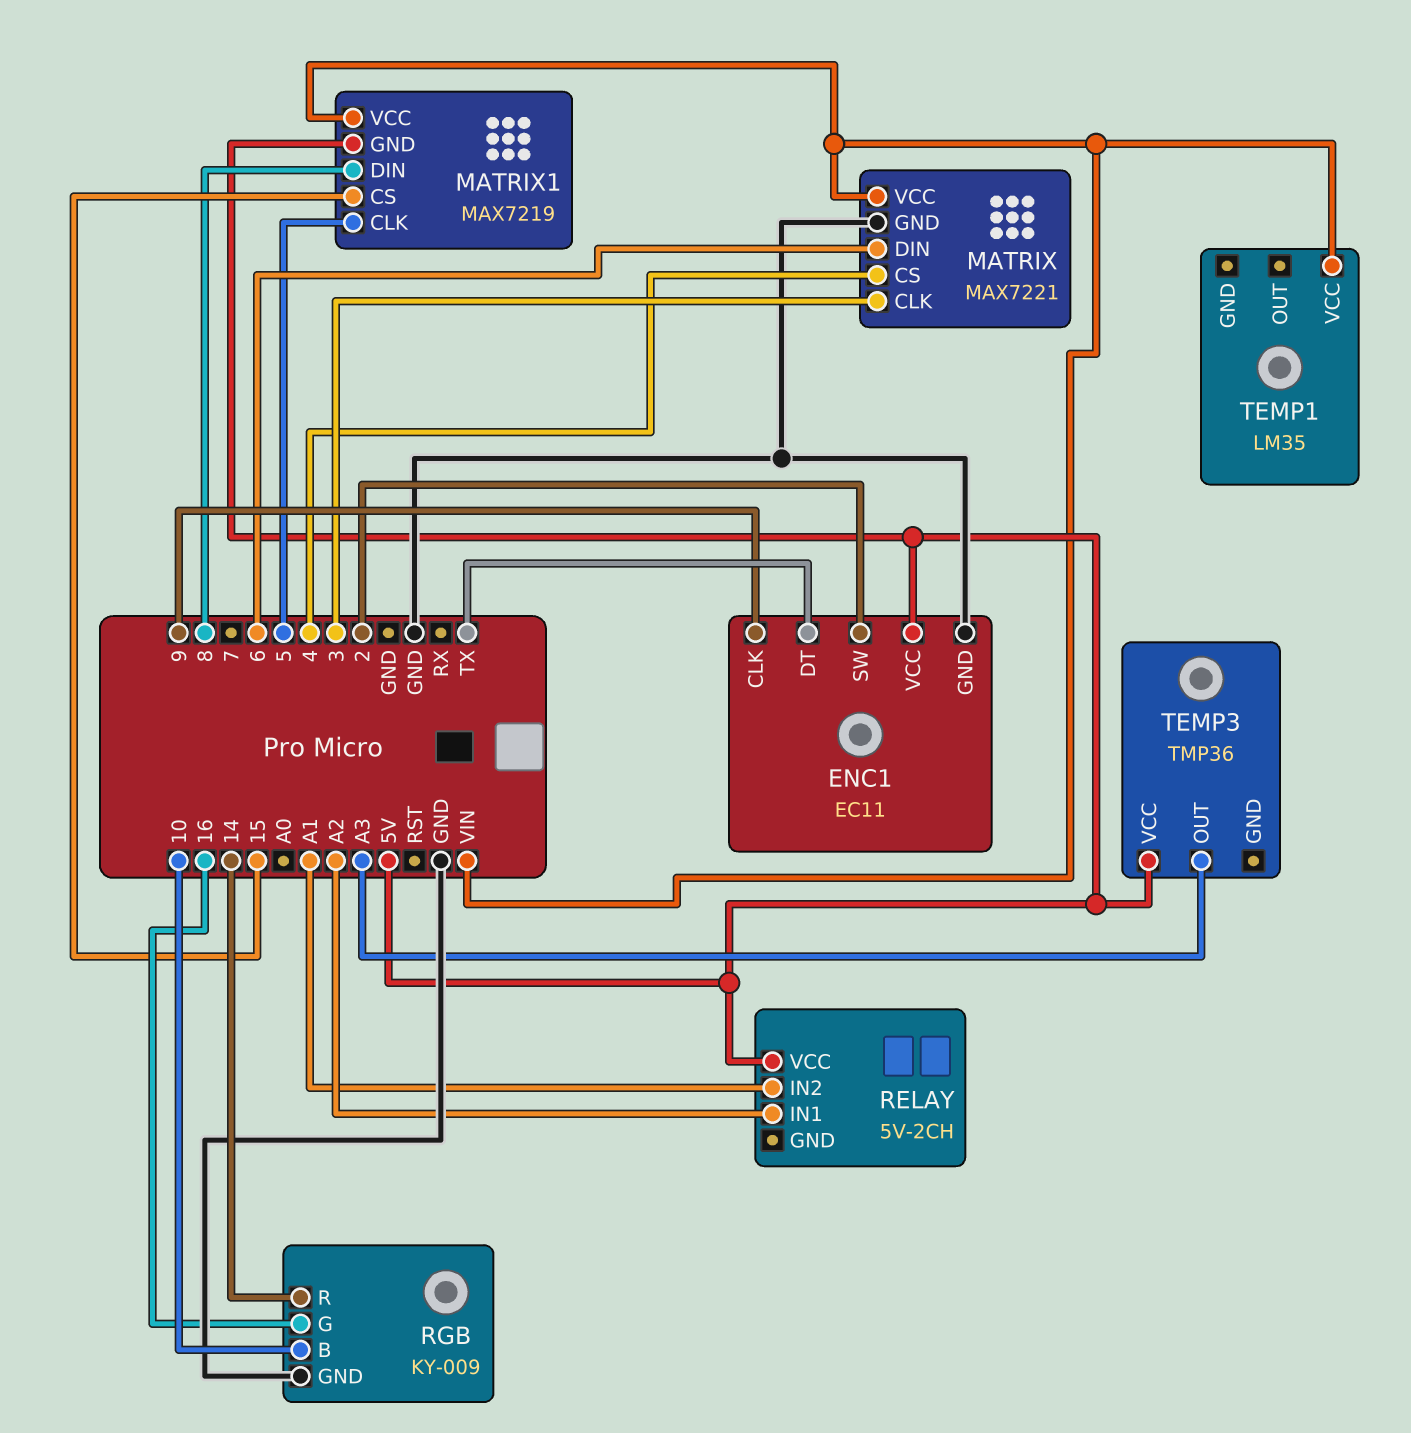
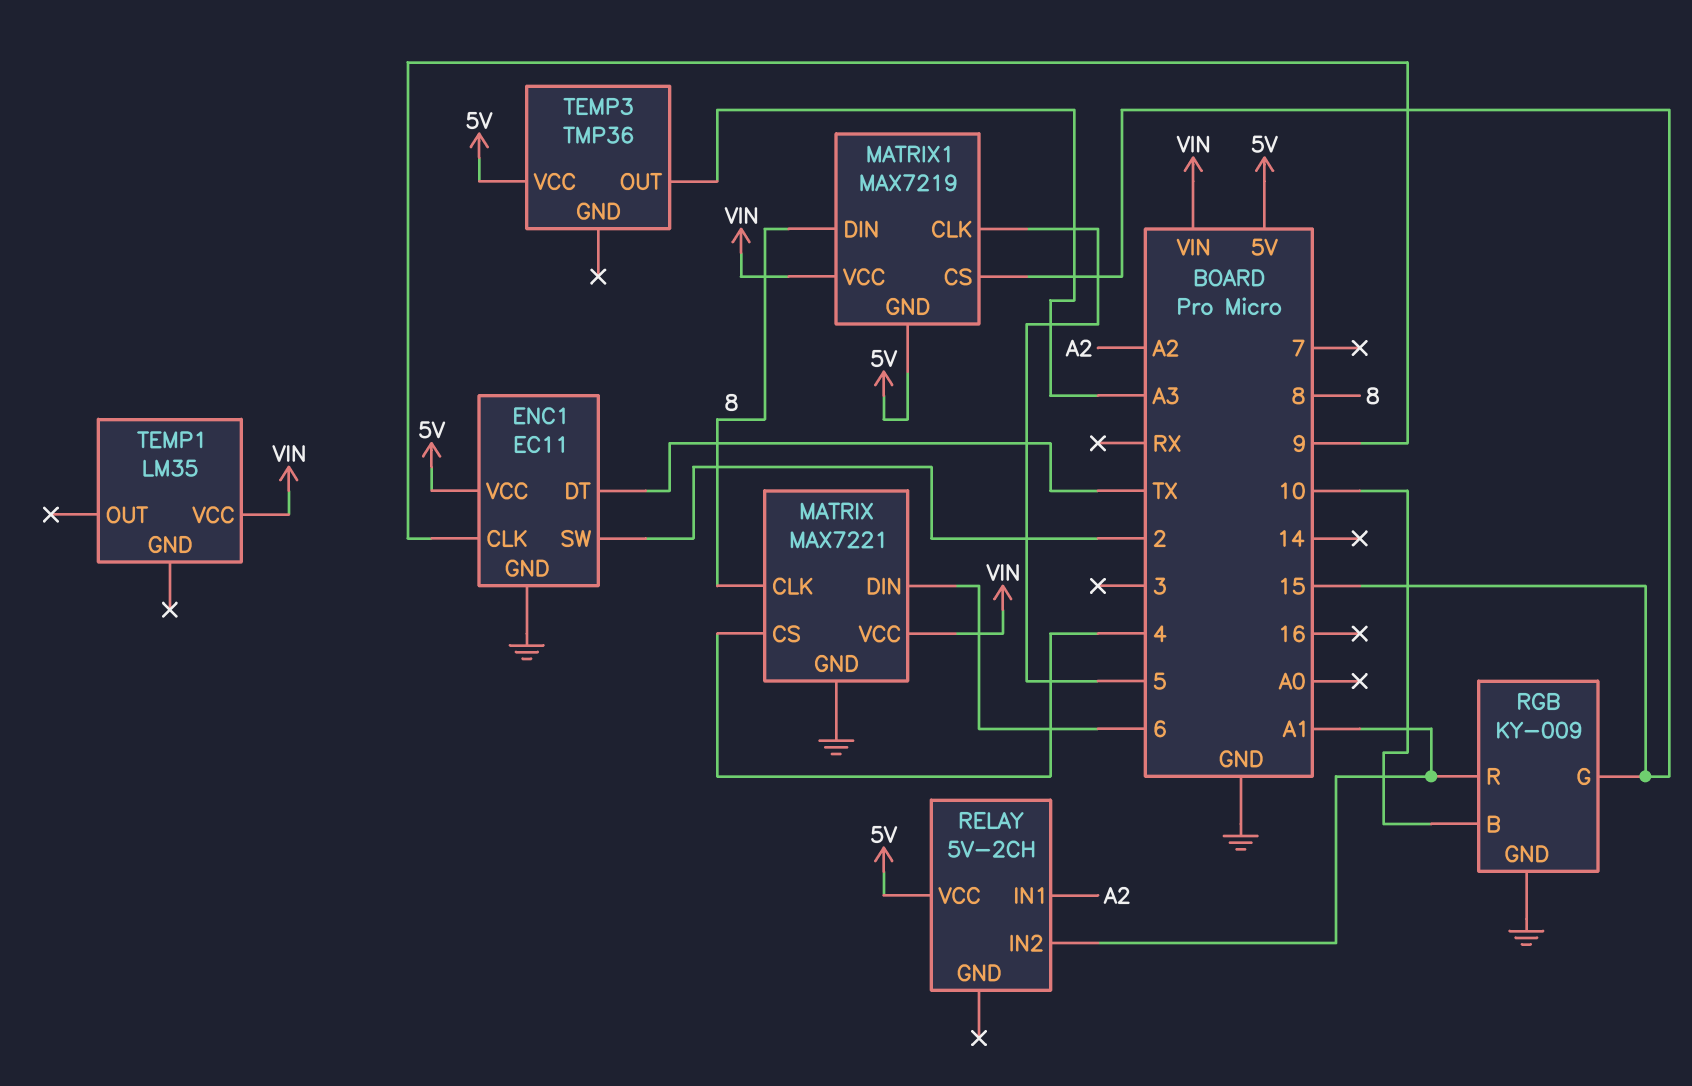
MATRIX pin CLK: 3 -> 8
RGB pin G: 16 -> 15
RGB pin R: 14 -> A1

